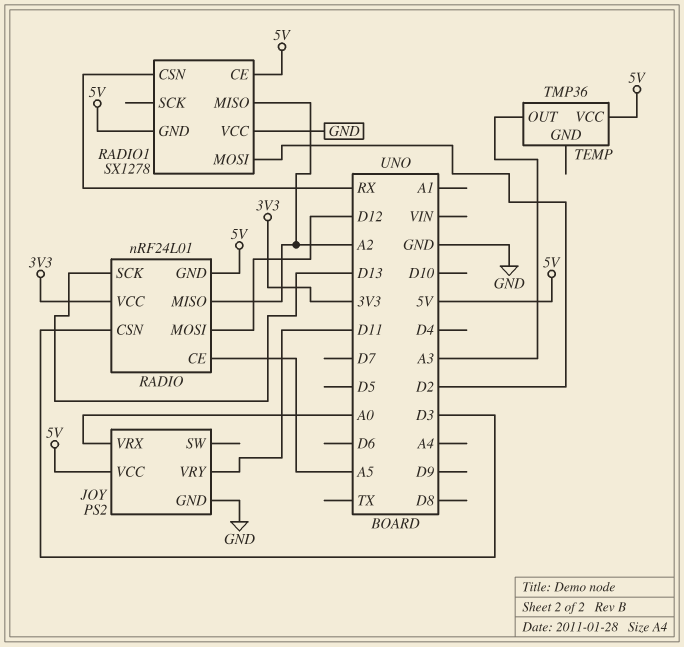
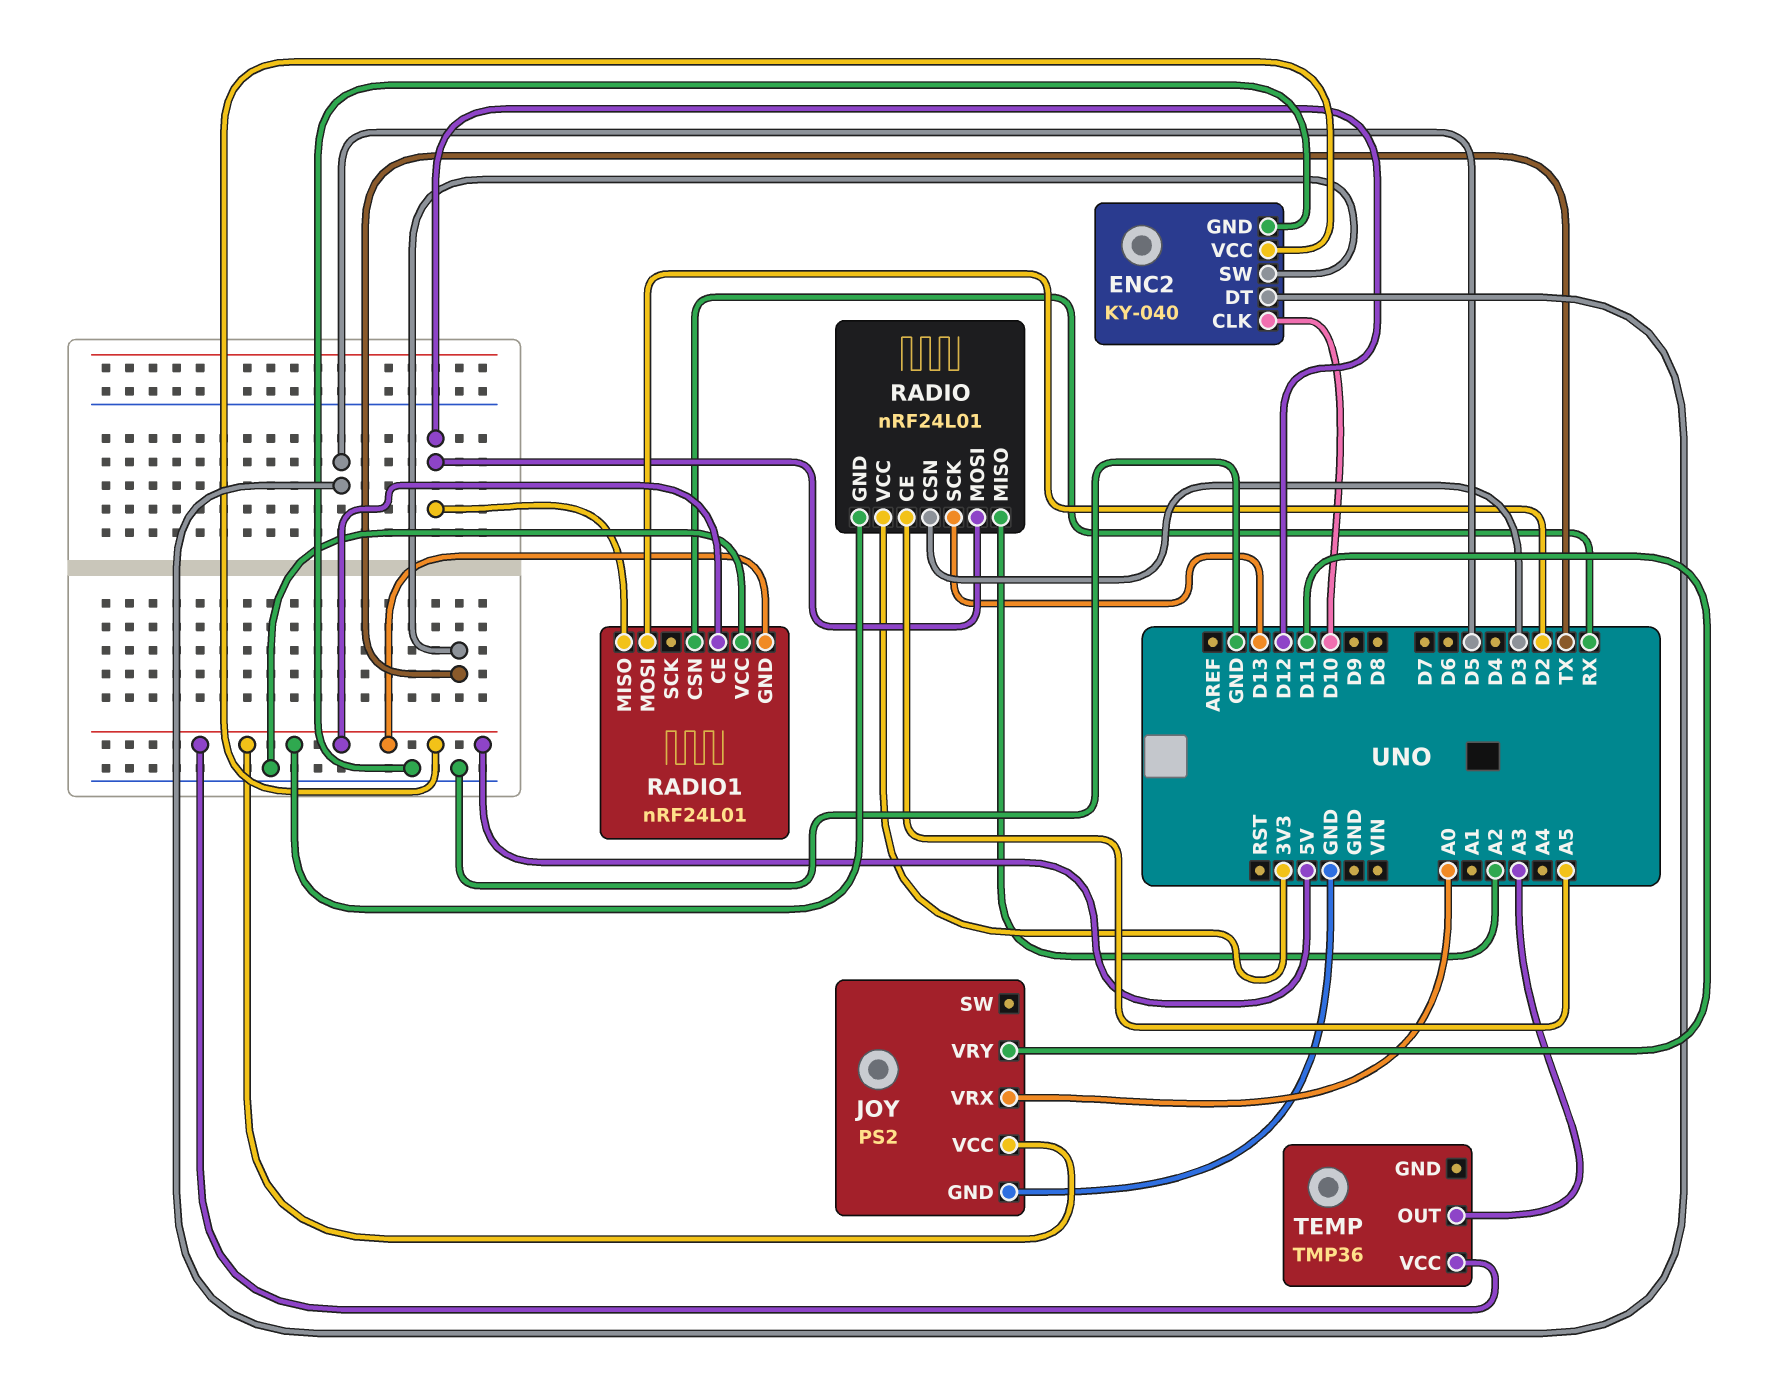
ENC2: none -> KY-040
ENC2 pin CLK: none -> D10
ENC2 pin DT: none -> D5
ENC2 pin GND: none -> GND
ENC2 pin SW: none -> TX
ENC2 pin VCC: none -> 5V
RADIO1: SX1278 -> nRF24L01
RADIO1 pin MISO: A2 -> D12

